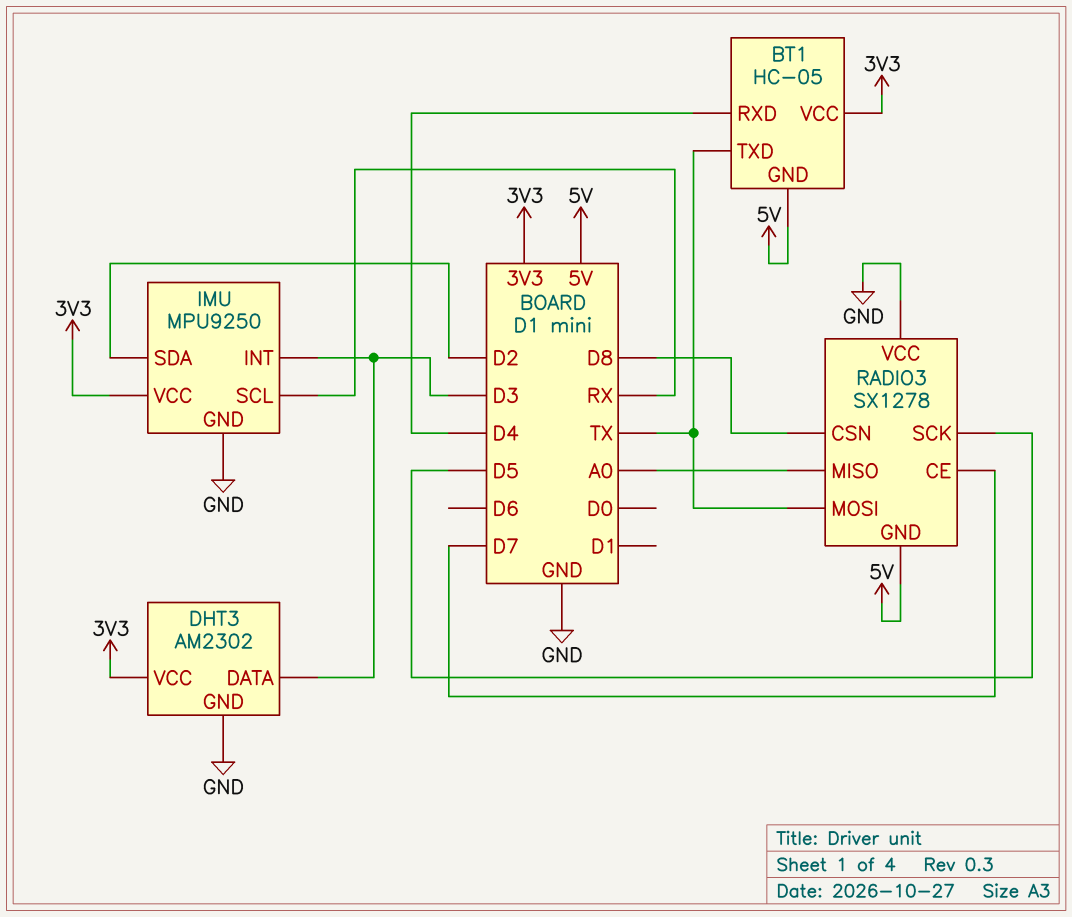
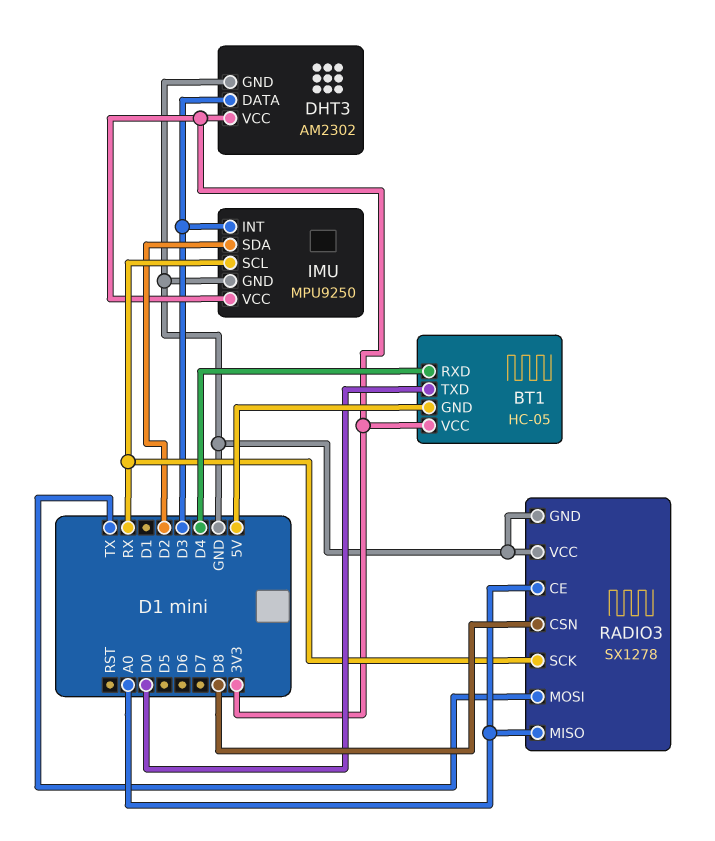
BT1 pin TXD: TX -> D0
RADIO3 pin CE: D7 -> A0
RADIO3 pin GND: 5V -> GND
RADIO3 pin SCK: D5 -> RX

